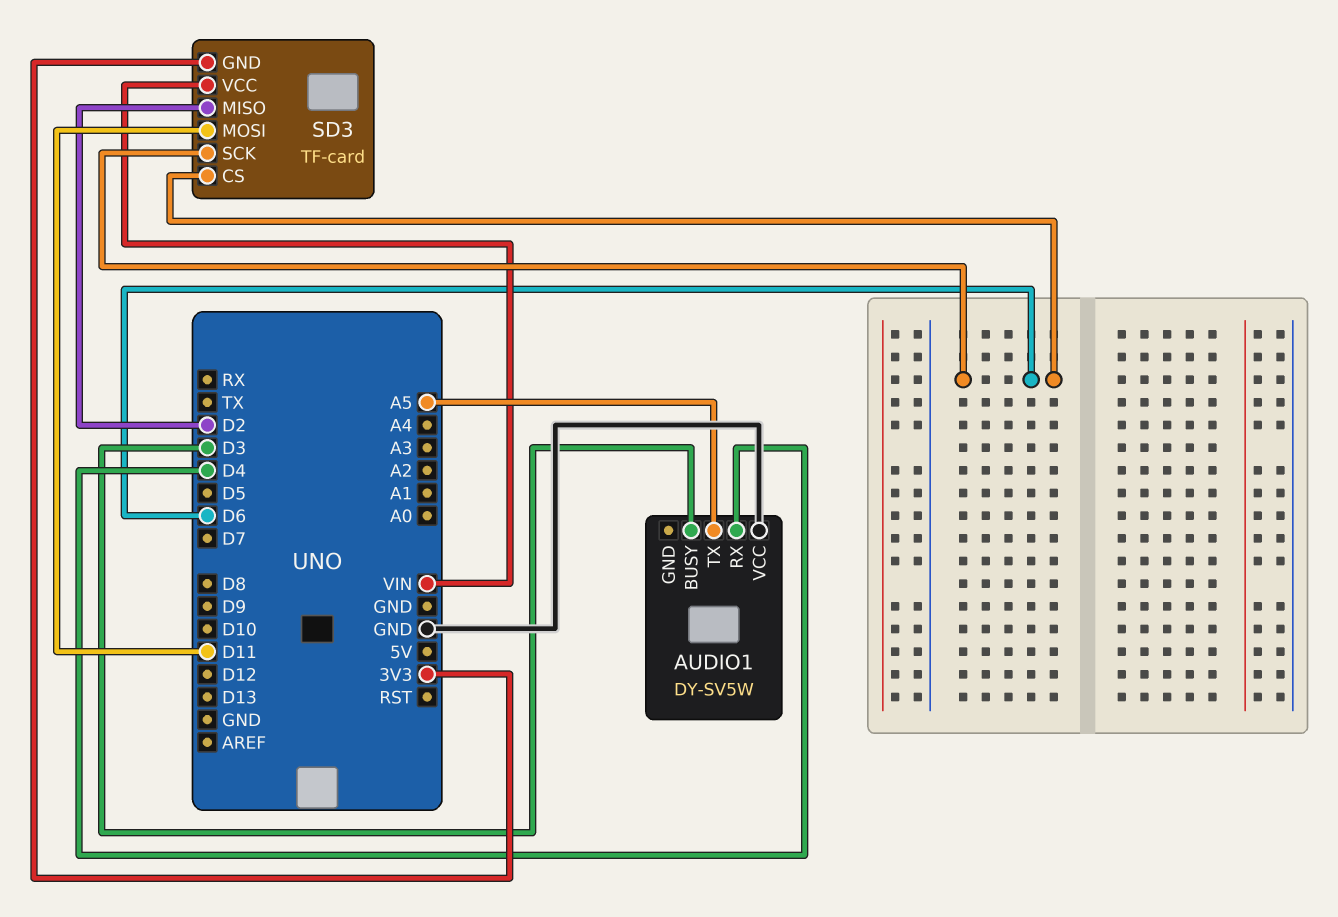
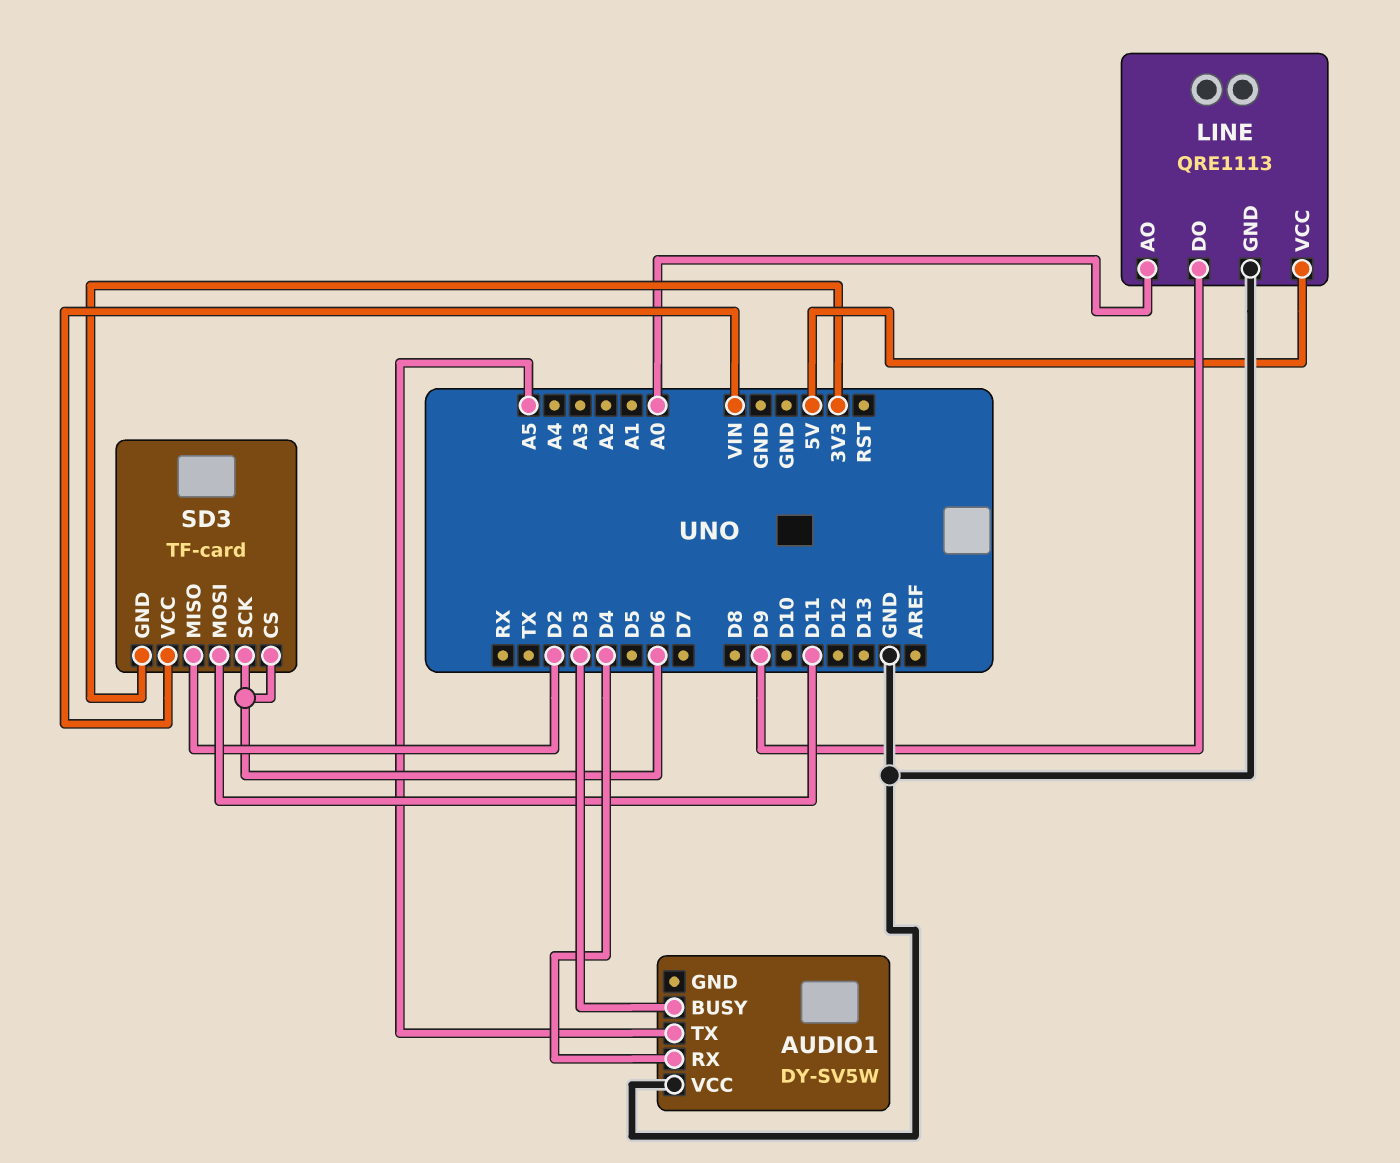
LINE: none -> QRE1113
LINE pin AO: none -> A0
LINE pin DO: none -> D9
LINE pin GND: none -> GND
LINE pin VCC: none -> 5V

